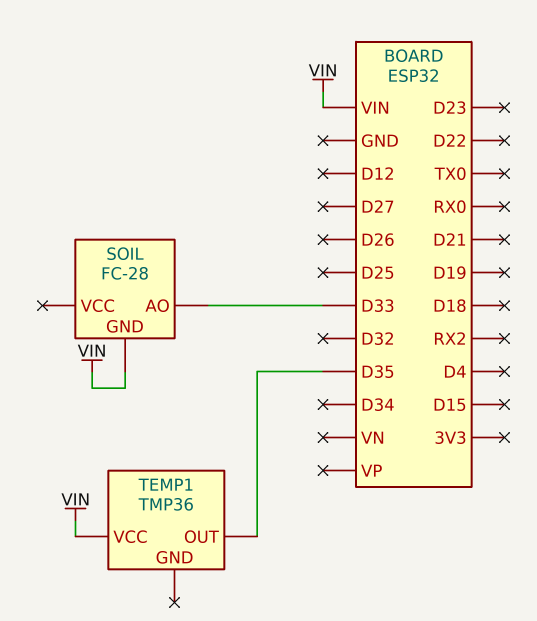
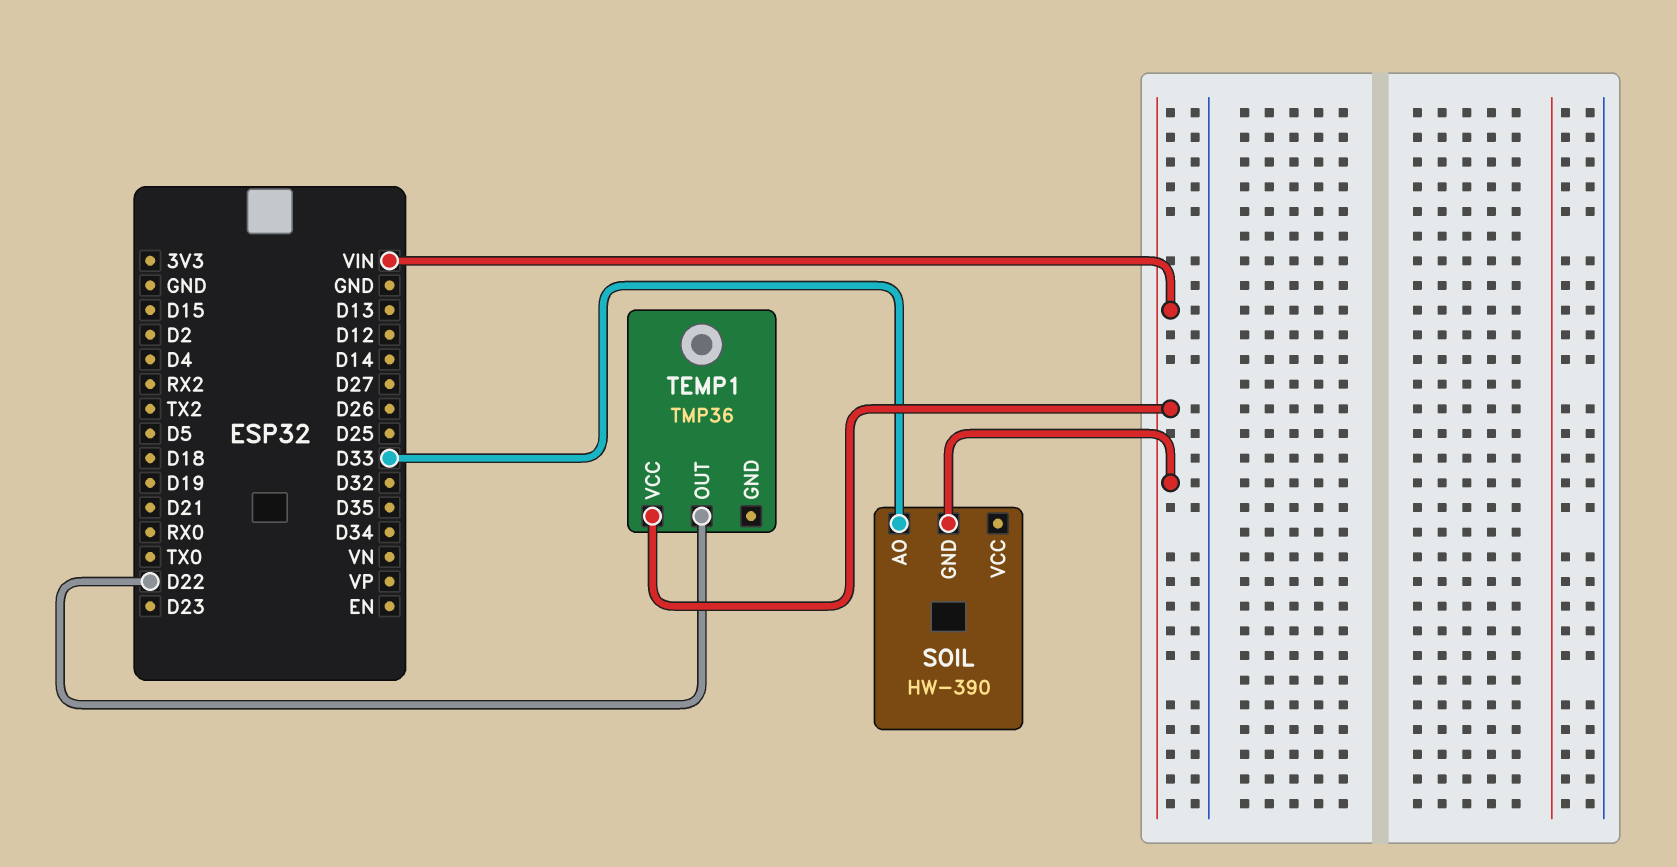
SOIL: FC-28 -> HW-390
TEMP1 pin OUT: D35 -> D22

